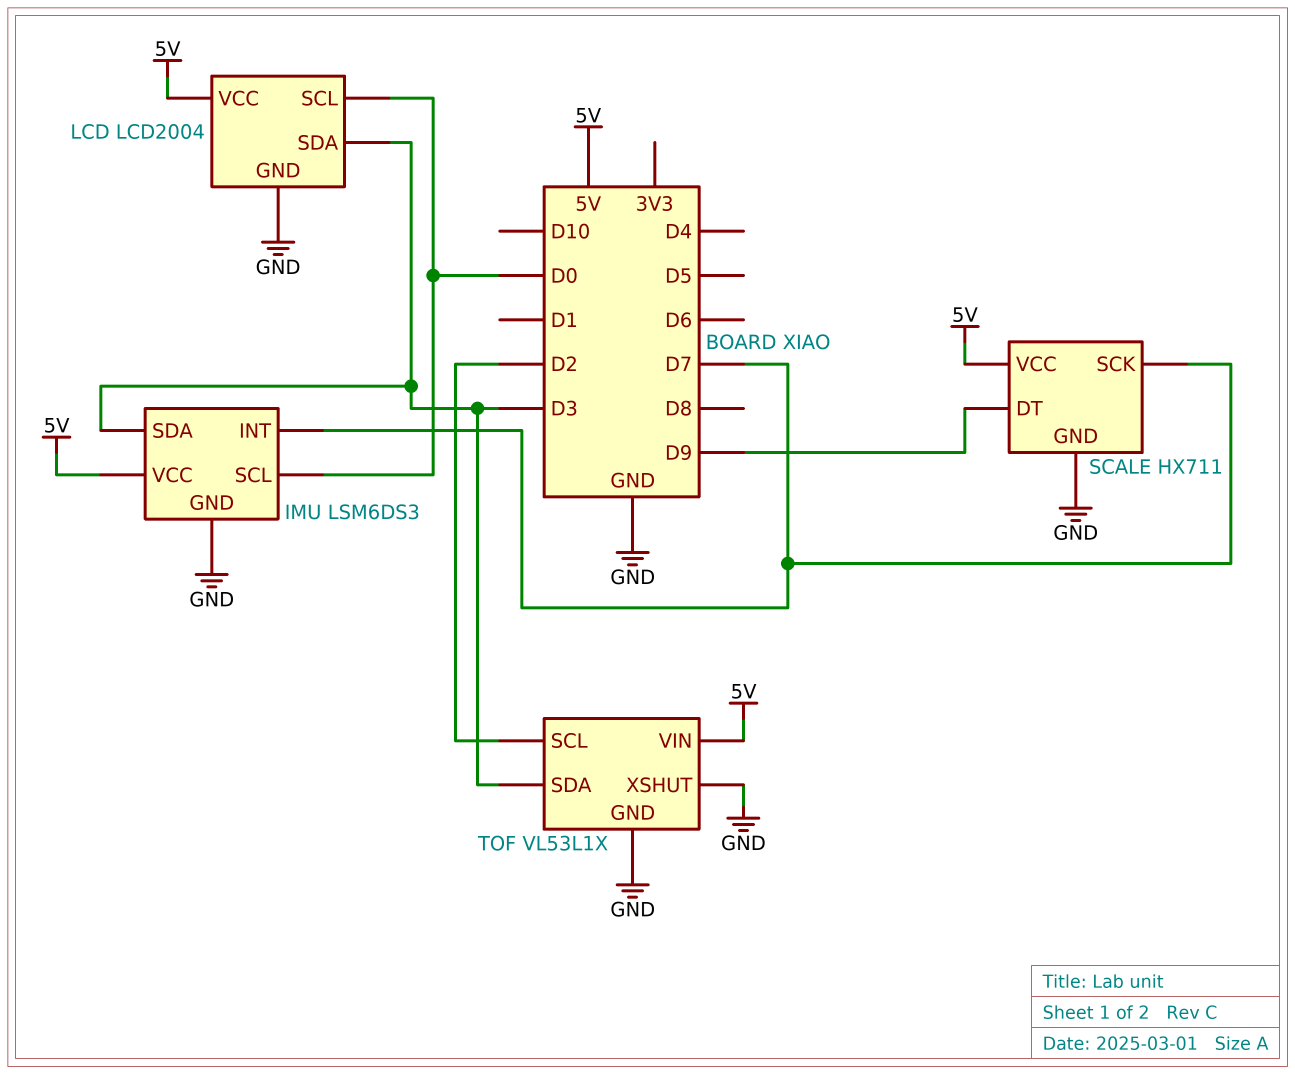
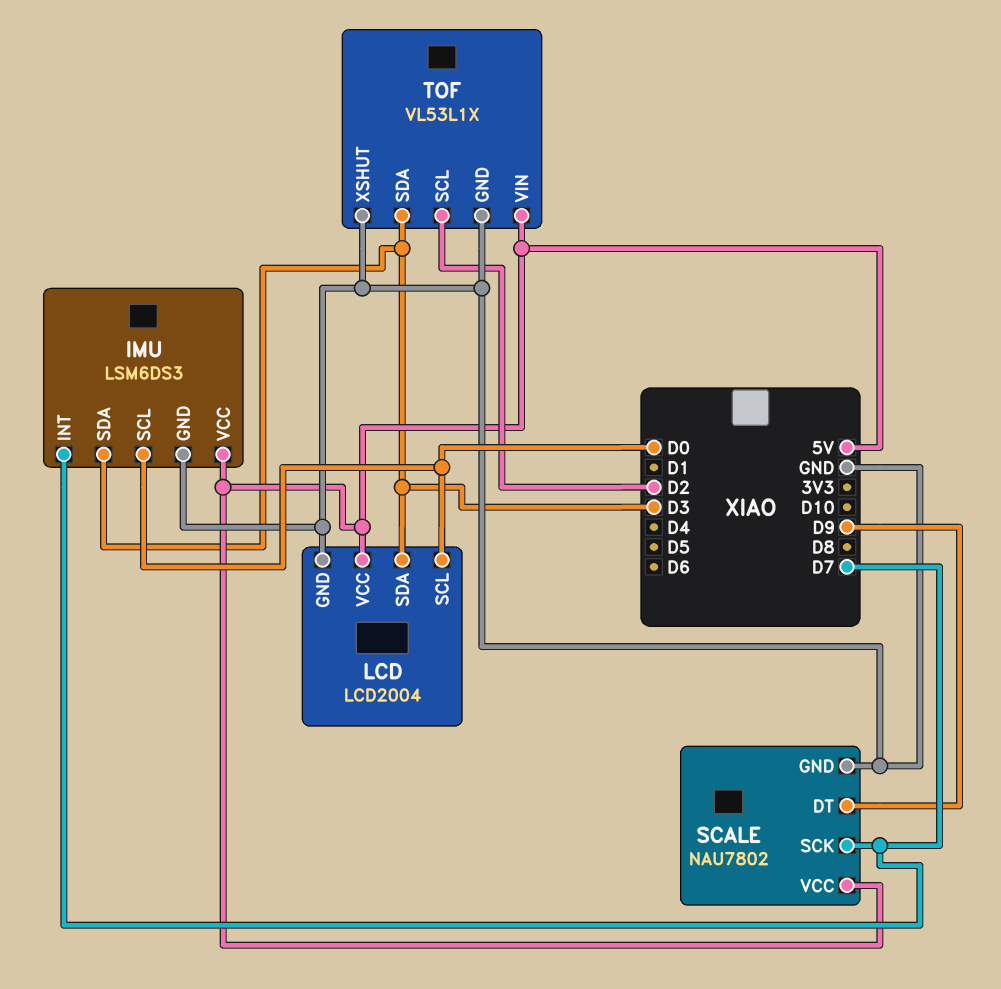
SCALE: HX711 -> NAU7802

